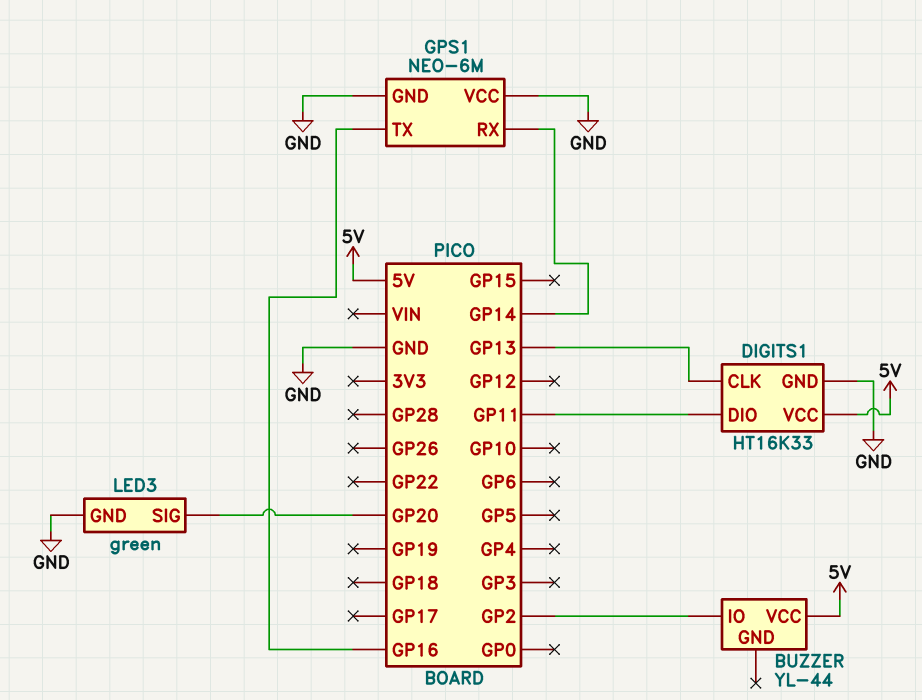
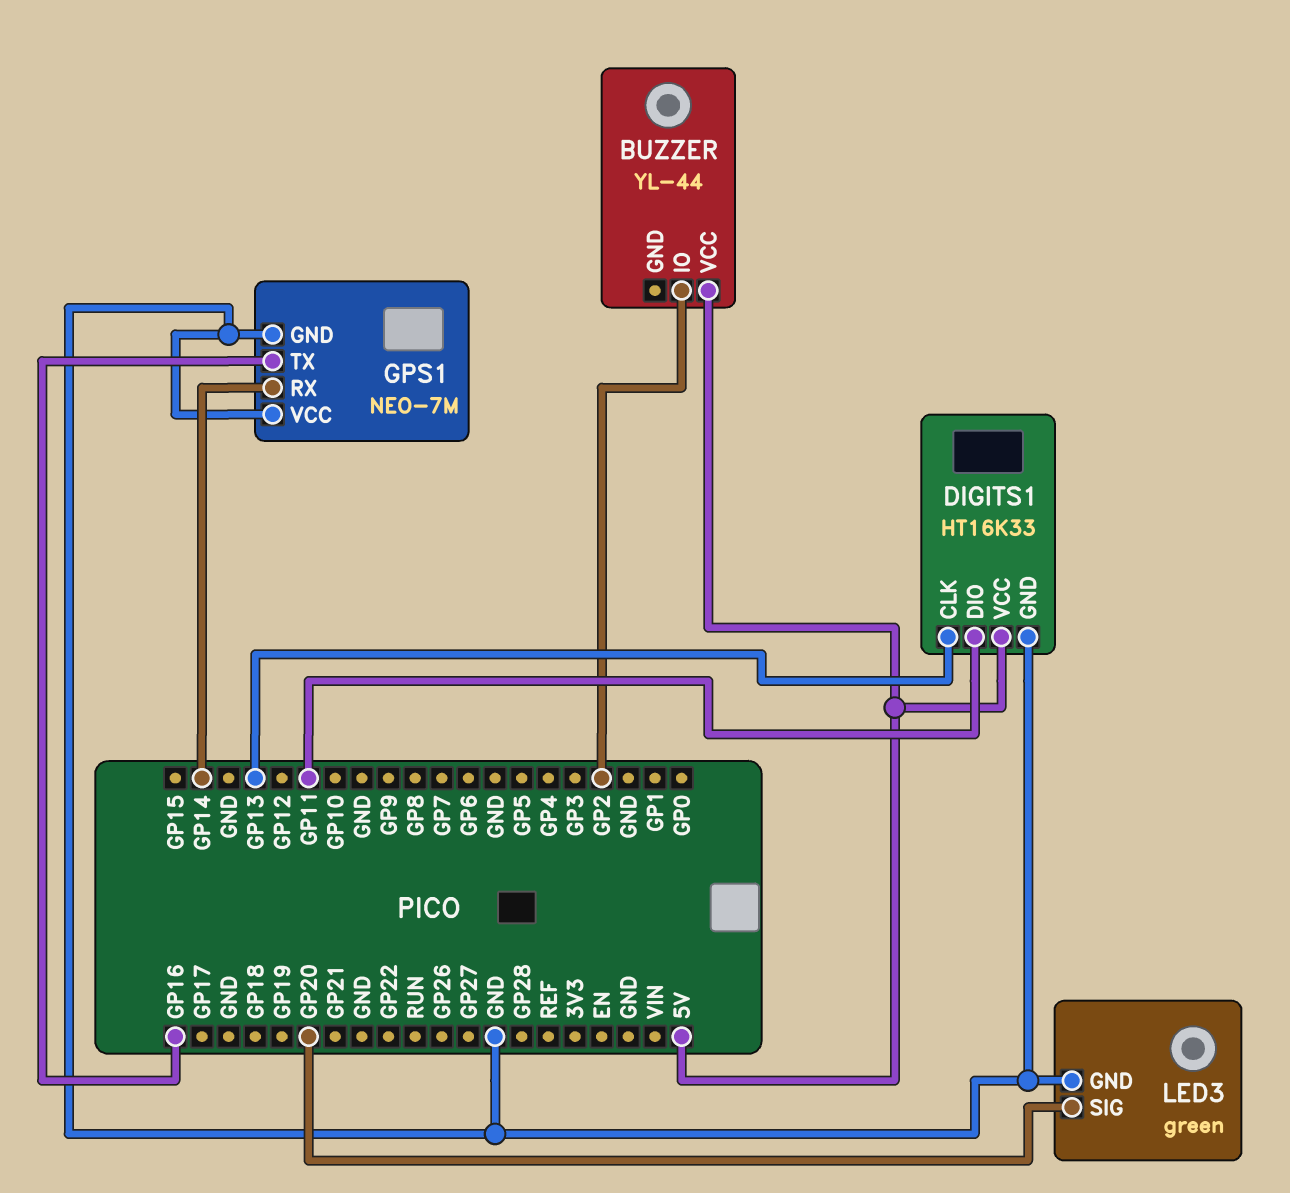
GPS1: NEO-6M -> NEO-7M

